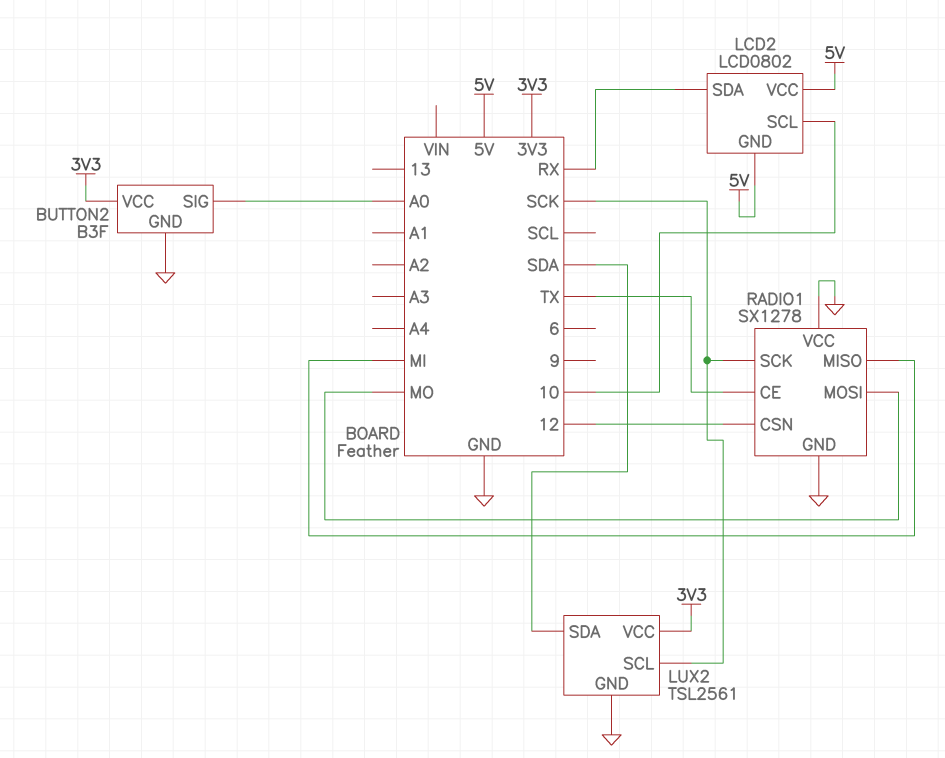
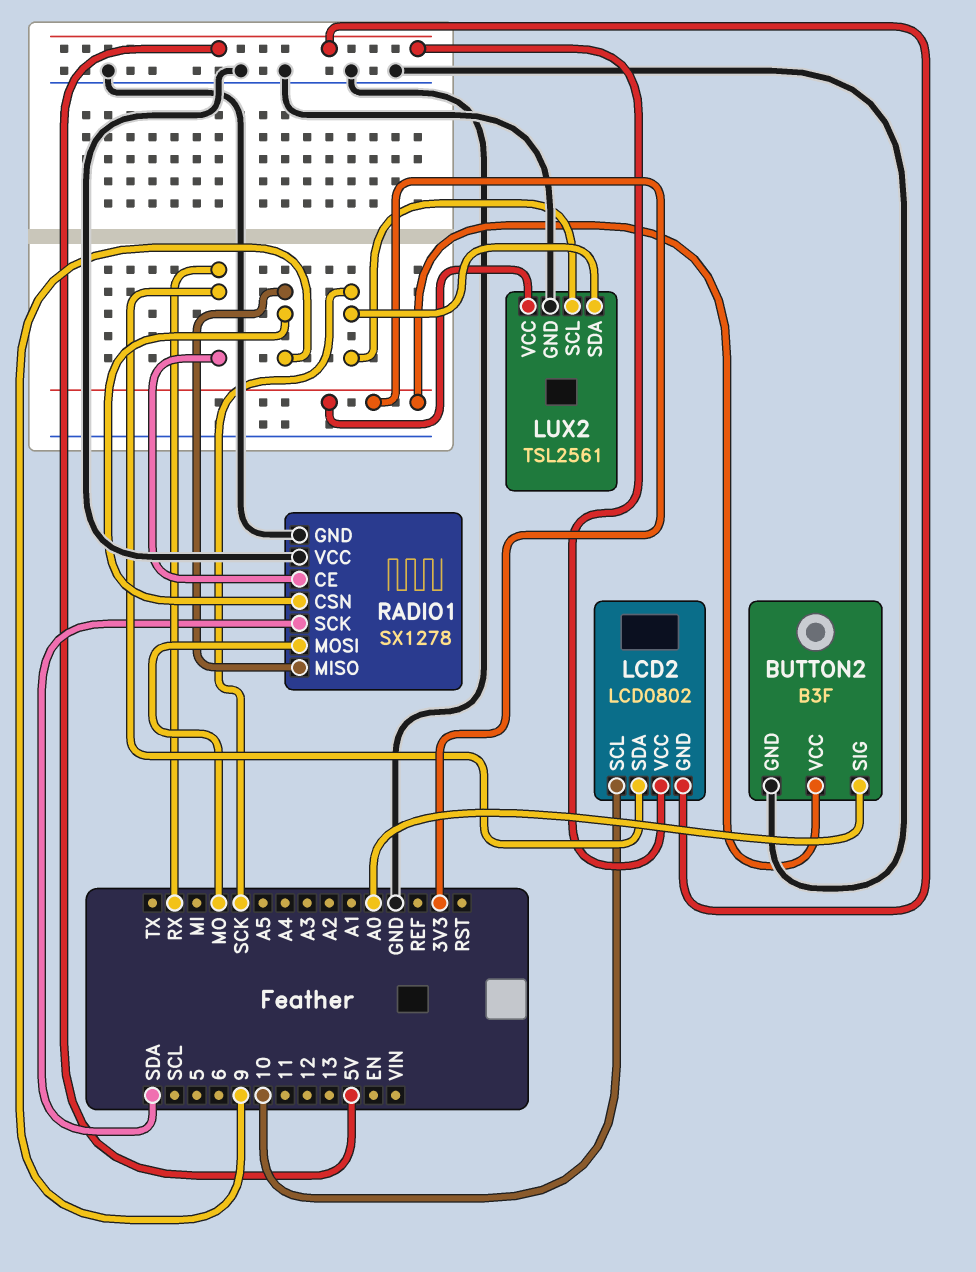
LUX2 pin SDA: SDA -> SCK
RADIO1 pin CE: TX -> RX
RADIO1 pin CSN: 12 -> 9
RADIO1 pin MISO: MI -> 9
RADIO1 pin SCK: SCK -> SDA

